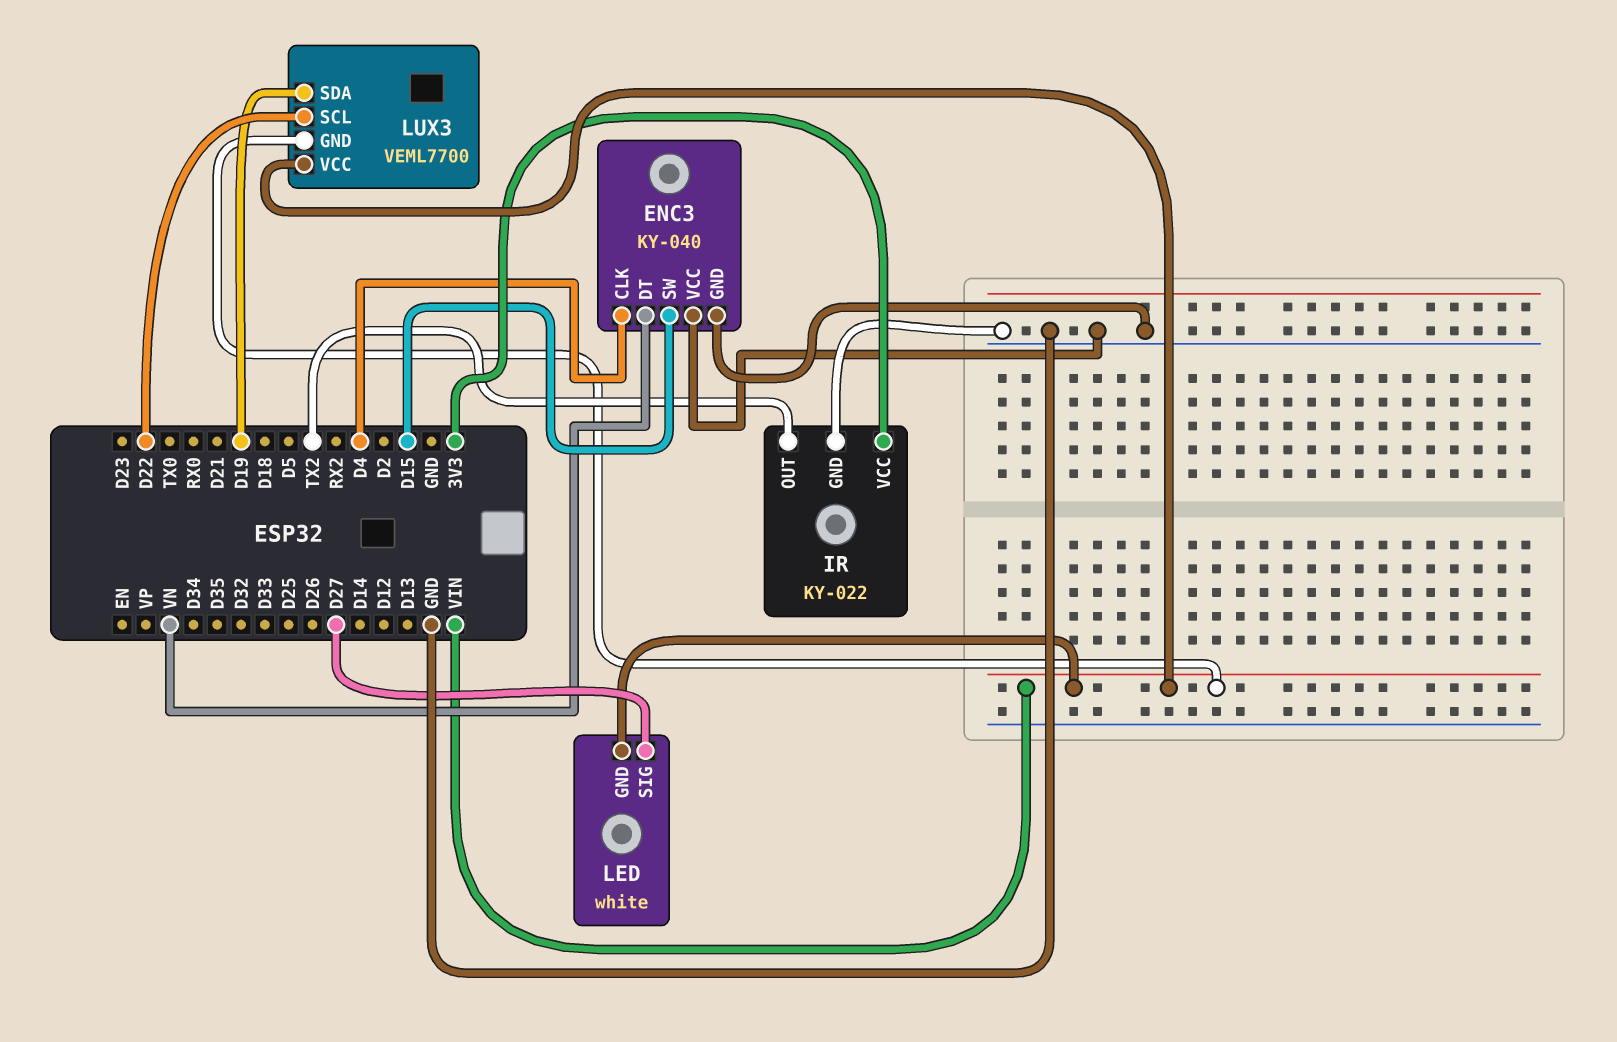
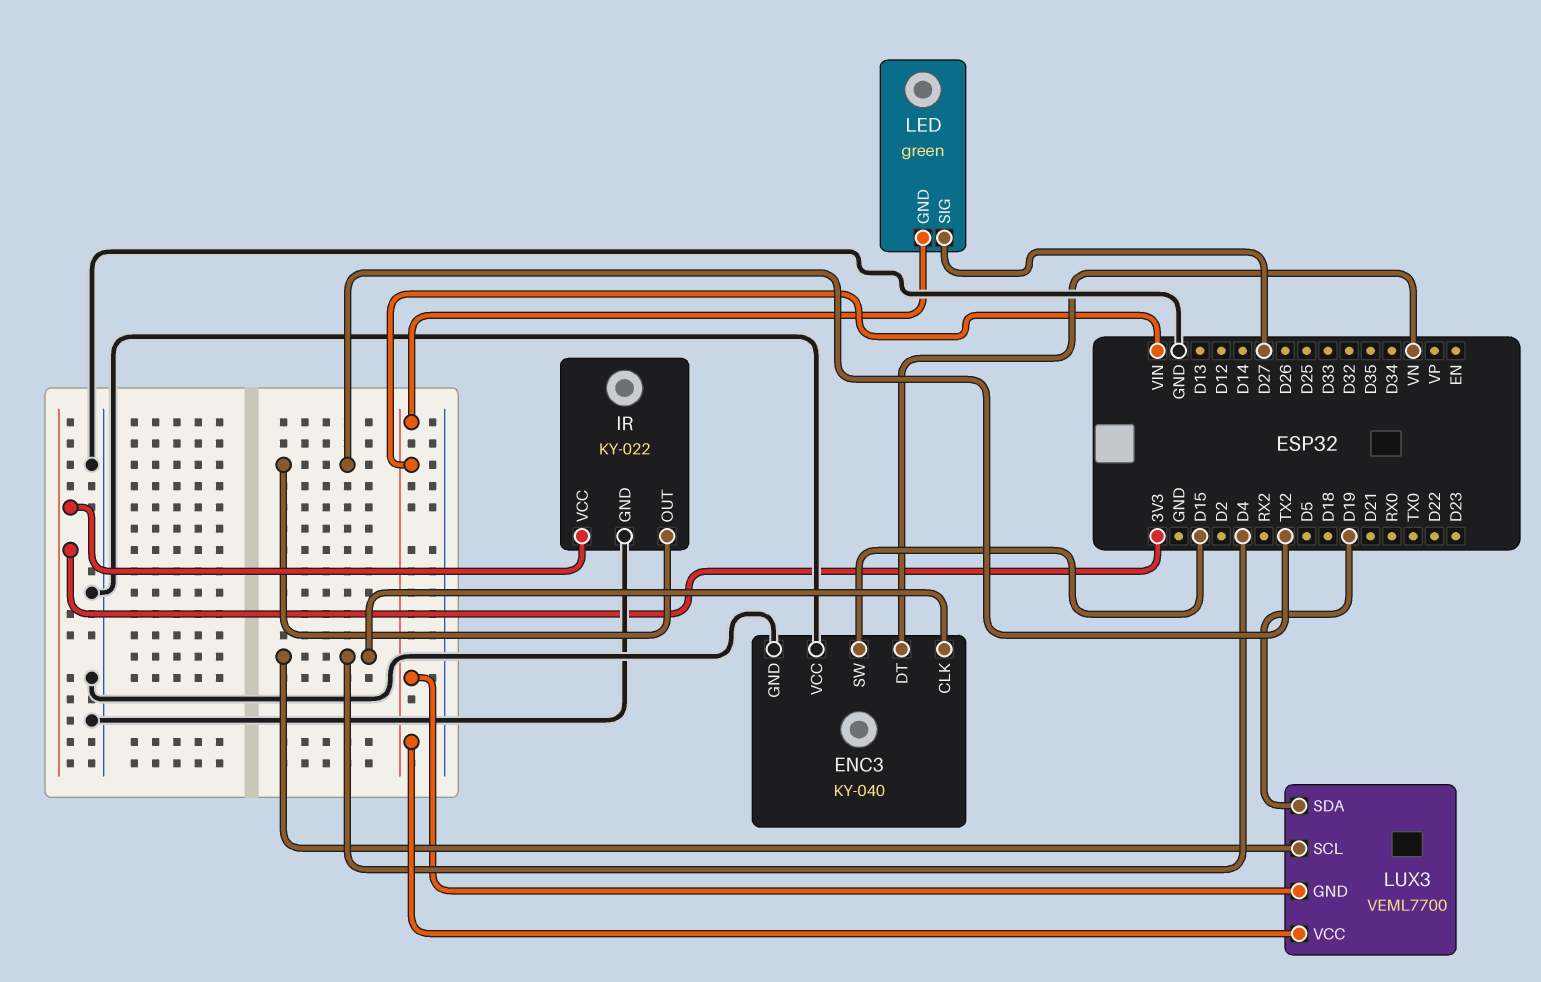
LED: white -> green
LUX3 pin SCL: D22 -> D4

